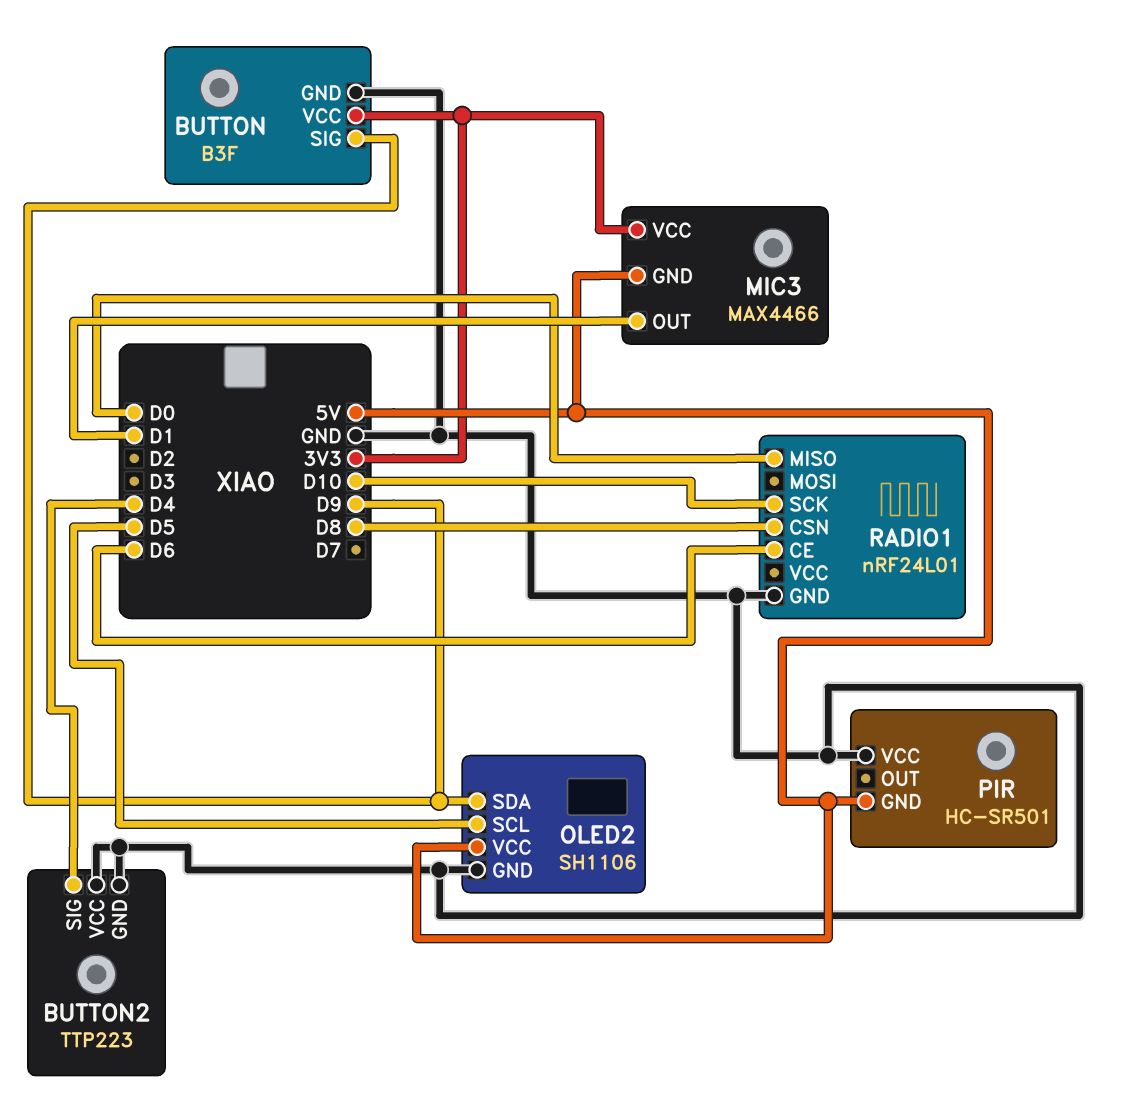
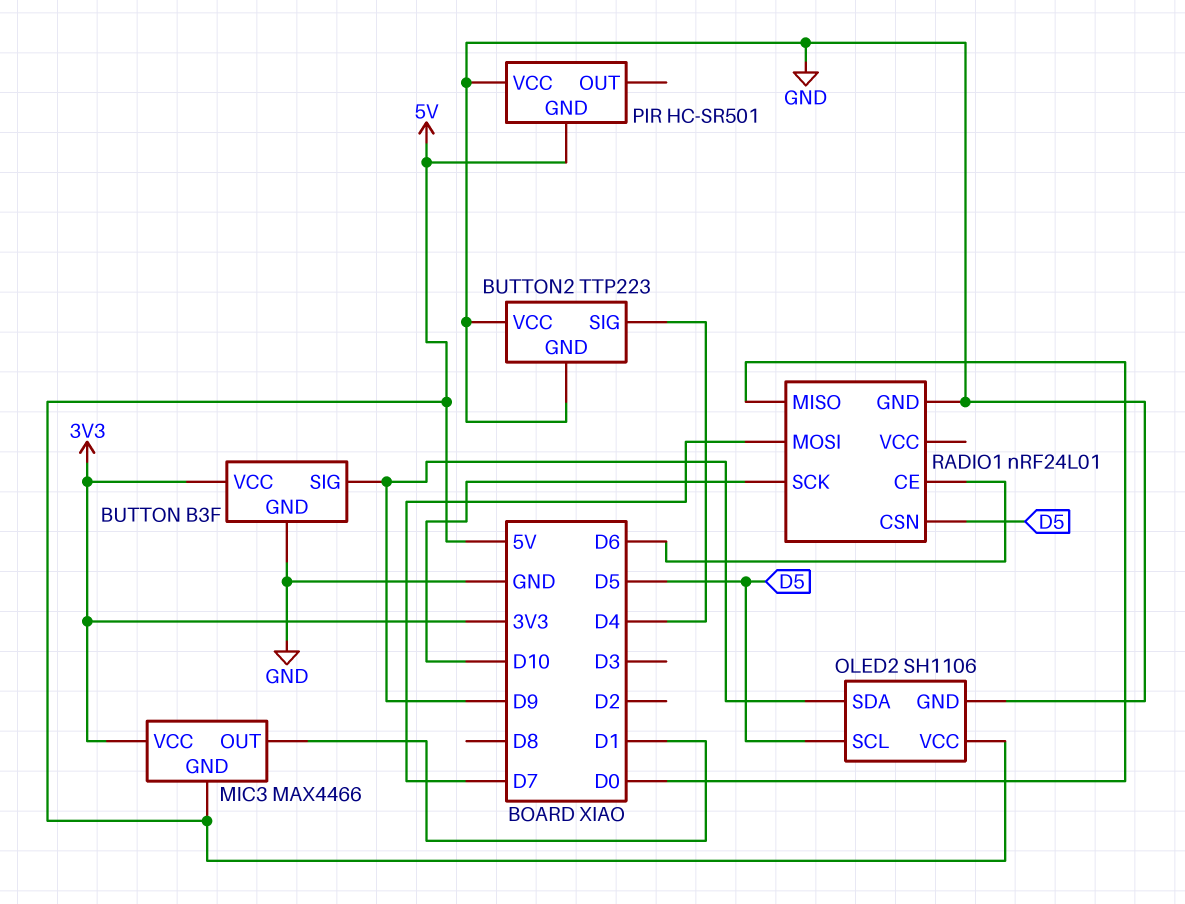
RADIO1 pin CSN: D8 -> D5
RADIO1 pin MOSI: none -> D7

